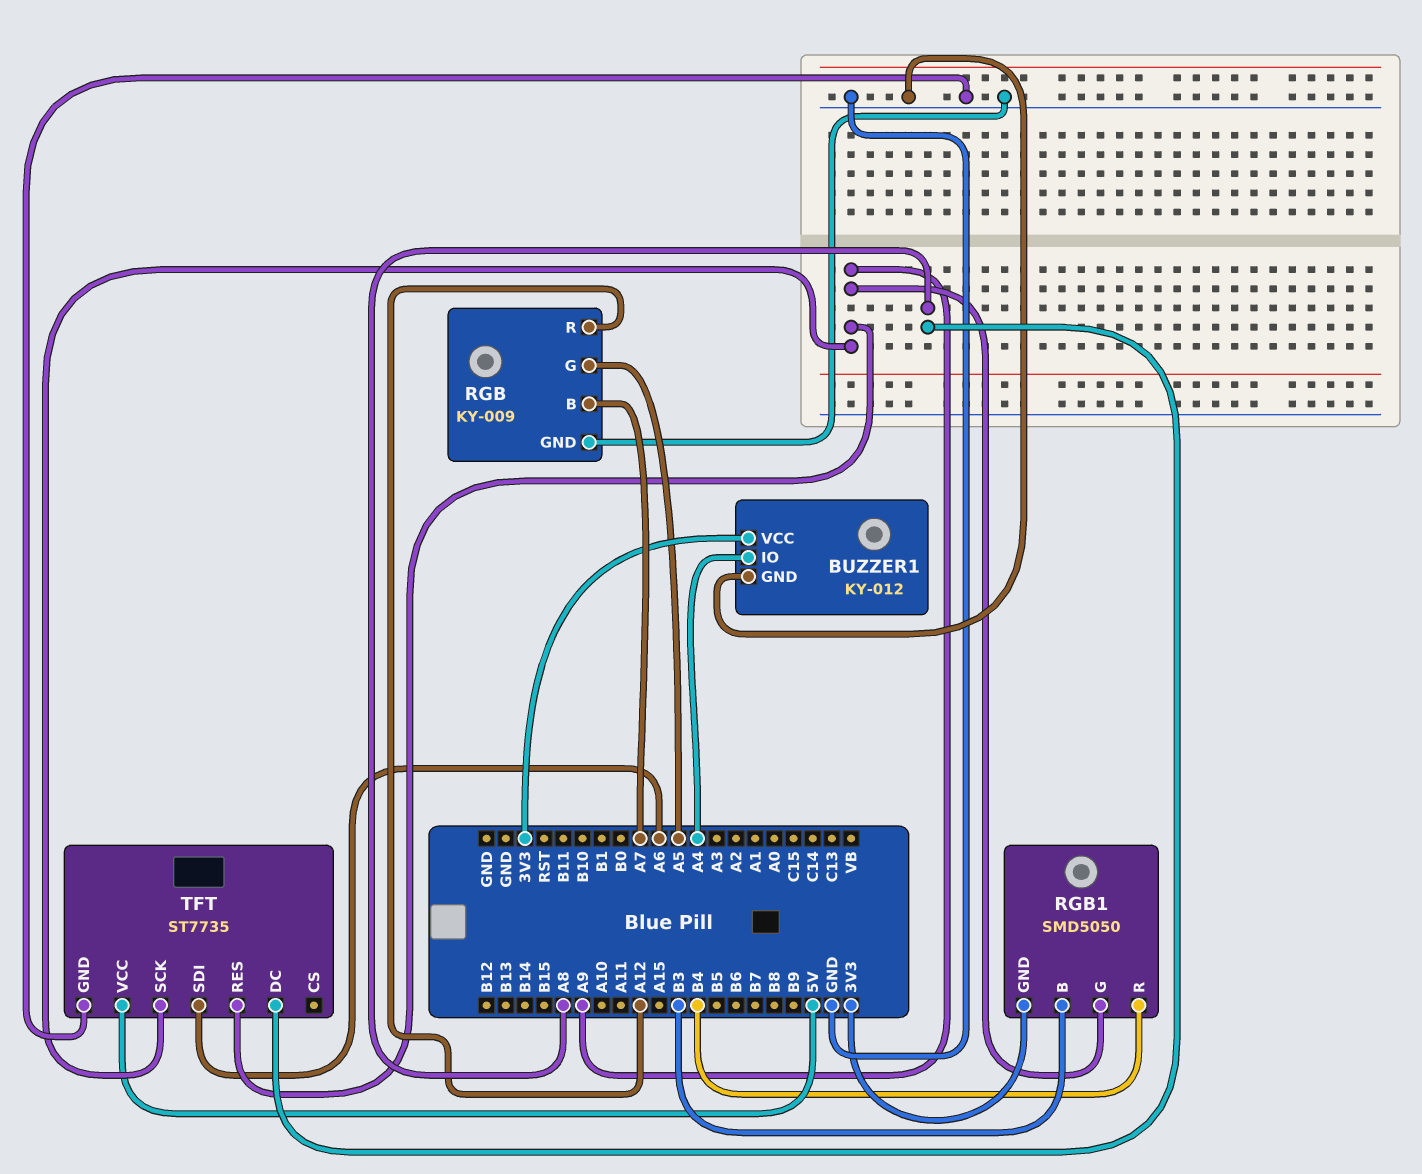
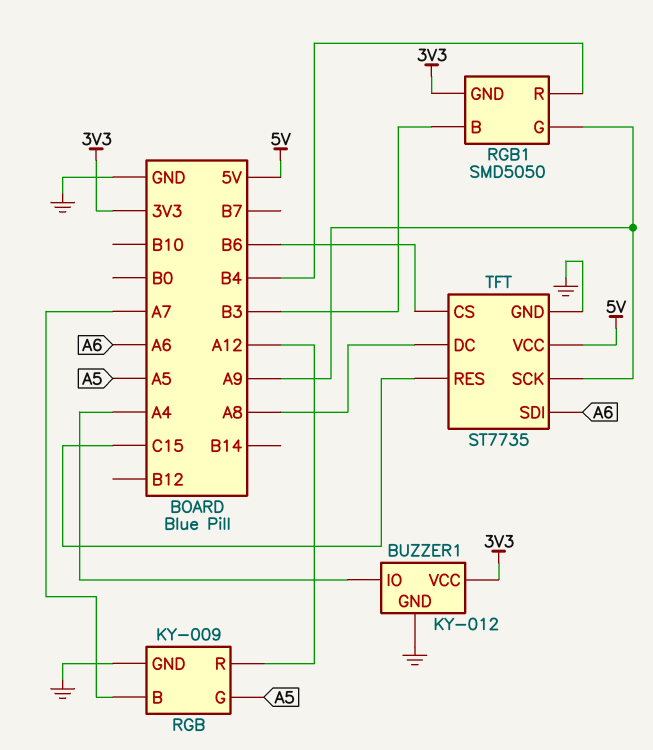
TFT pin CS: none -> B6
TFT pin RES: A9 -> C15

